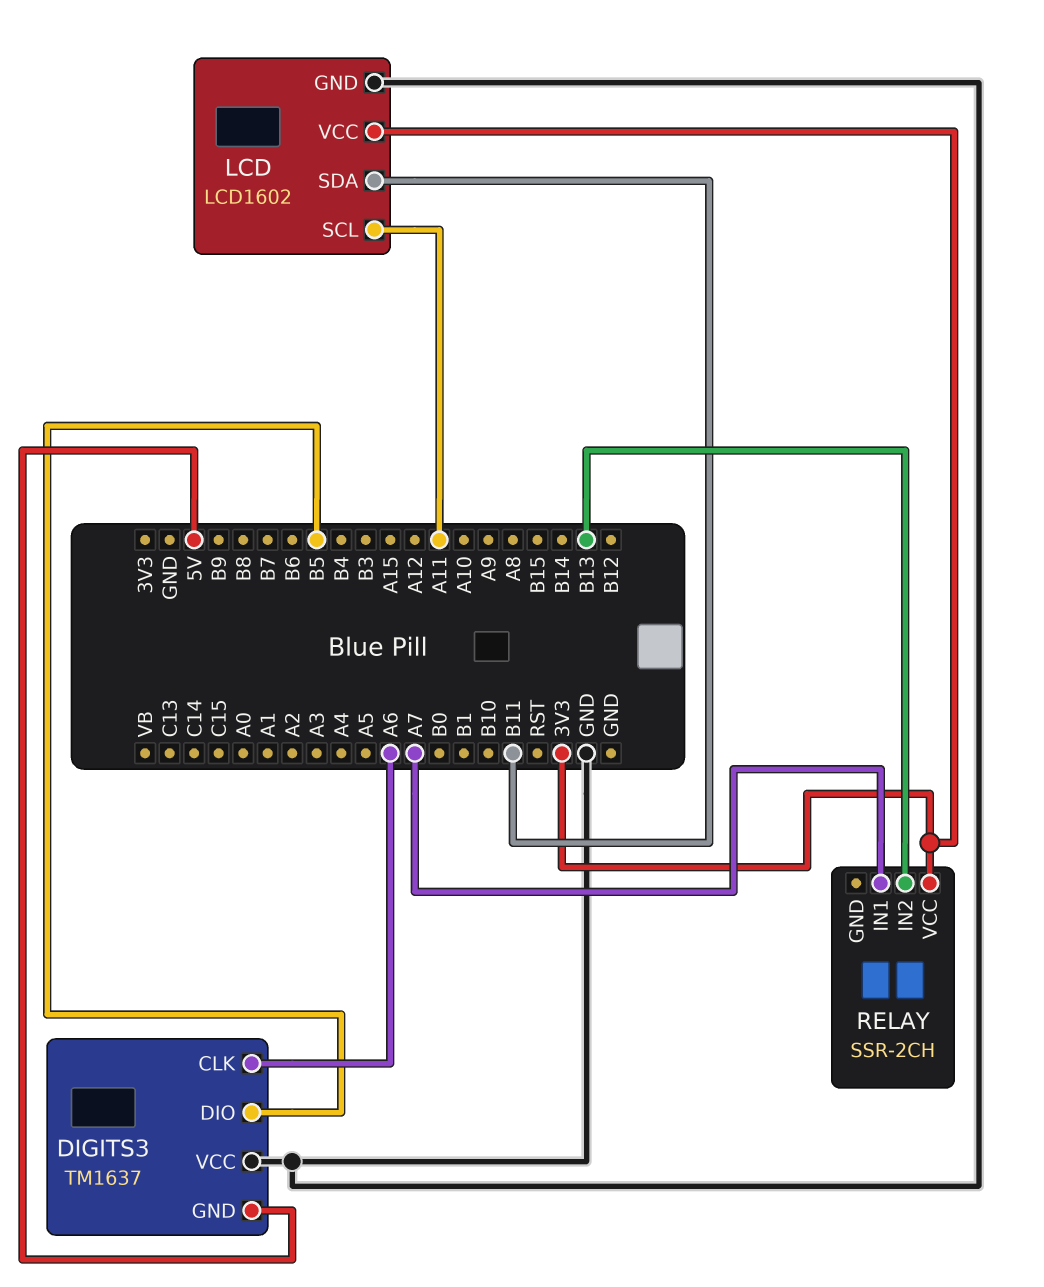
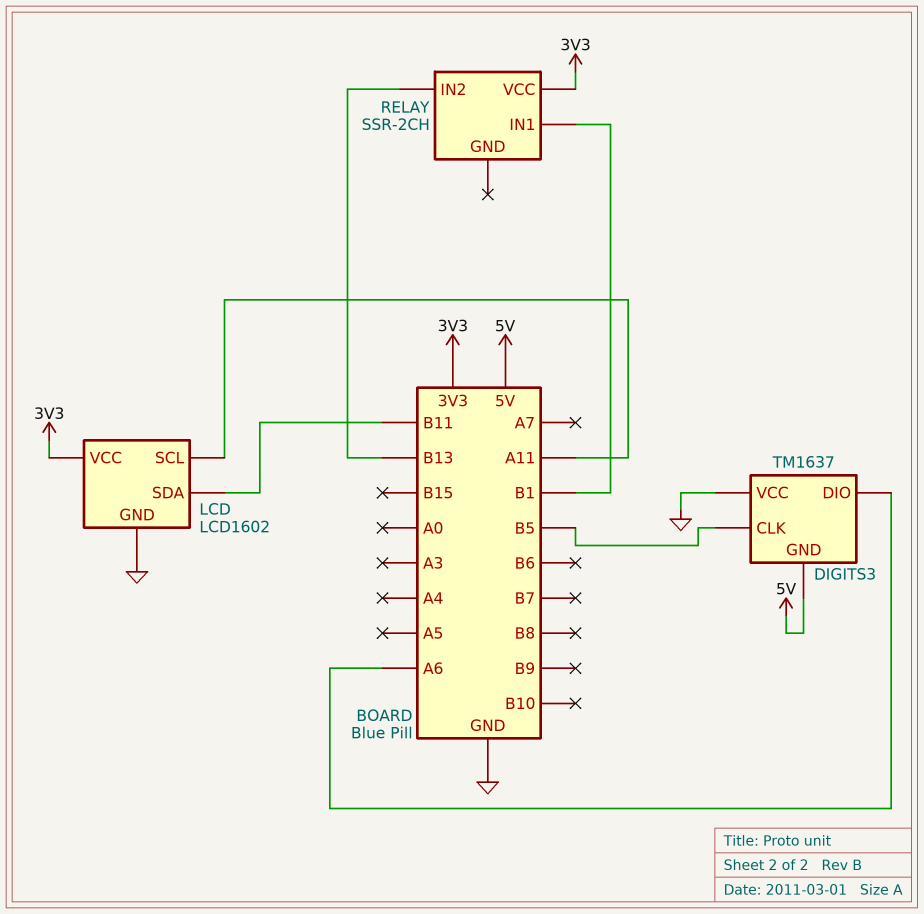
DIGITS3 pin CLK: A6 -> B5
DIGITS3 pin DIO: B5 -> A6
RELAY pin IN1: A7 -> B1

